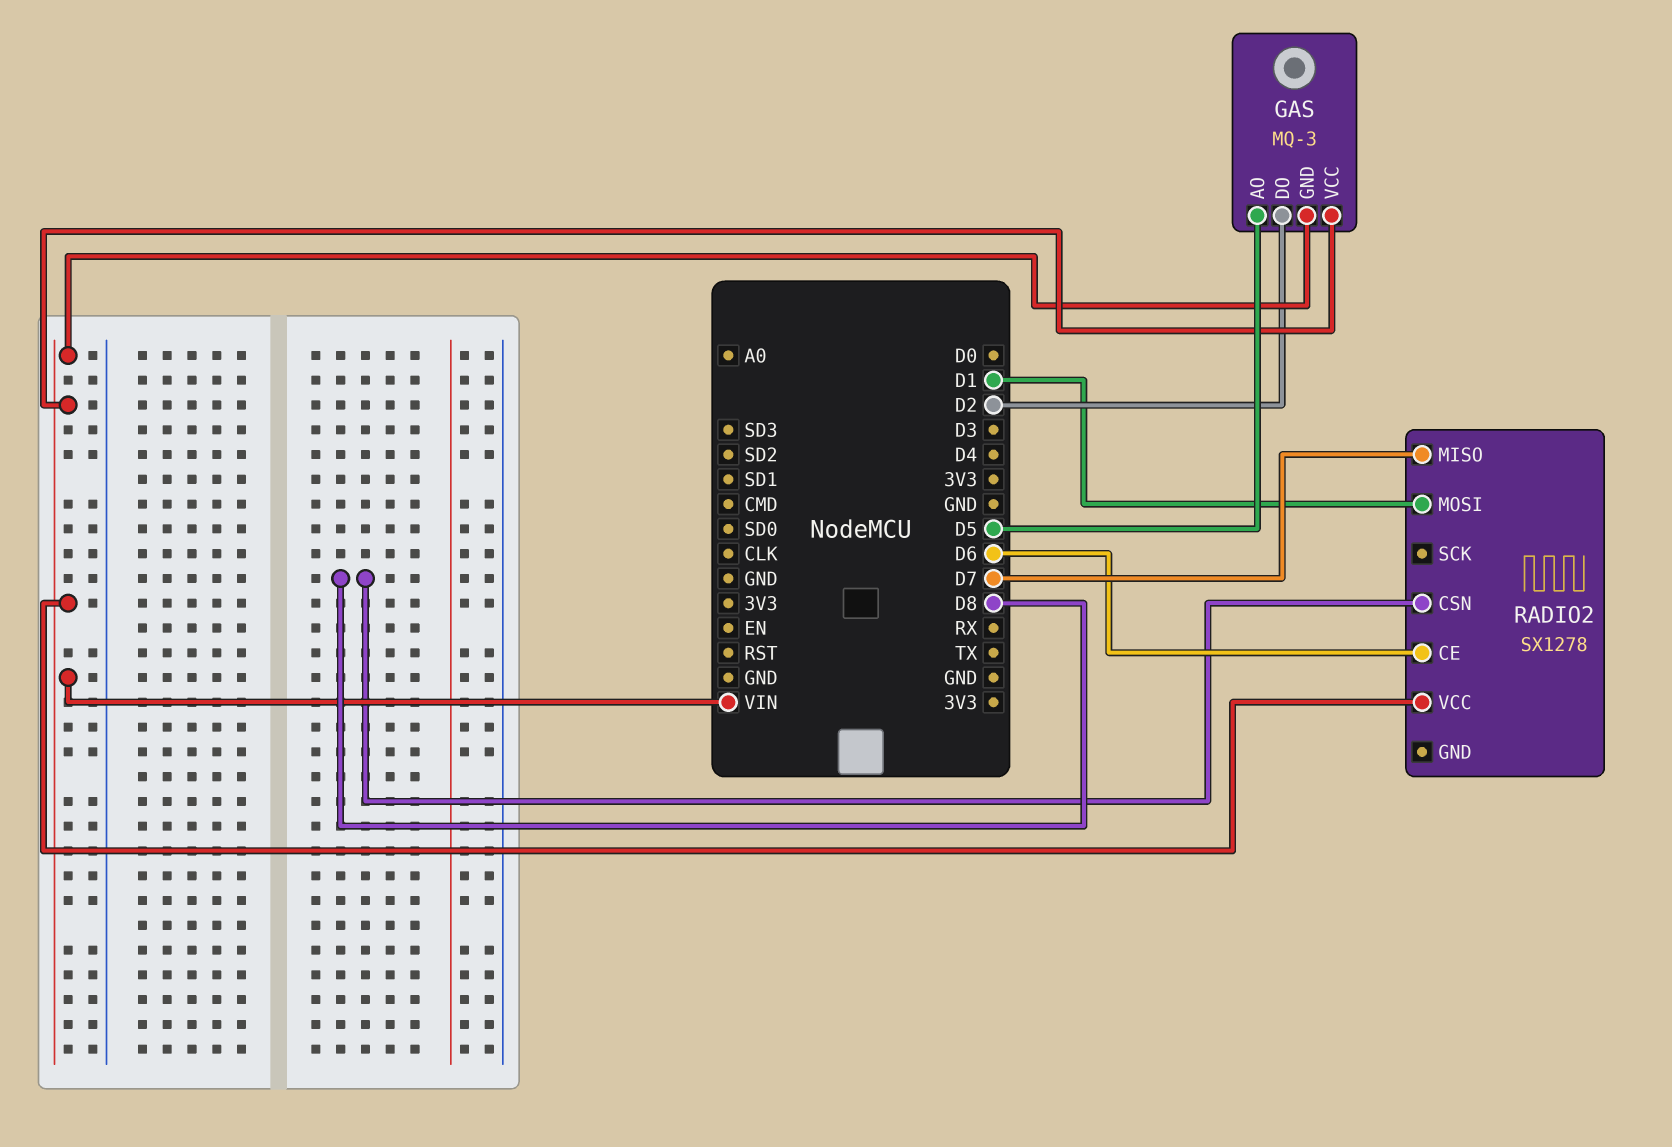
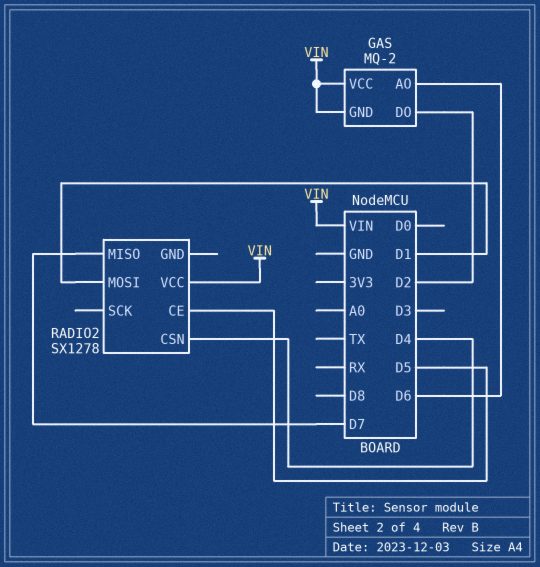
GAS: MQ-3 -> MQ-2
GAS pin AO: D5 -> D6
RADIO2 pin CE: D6 -> D5
RADIO2 pin CSN: D8 -> D4

